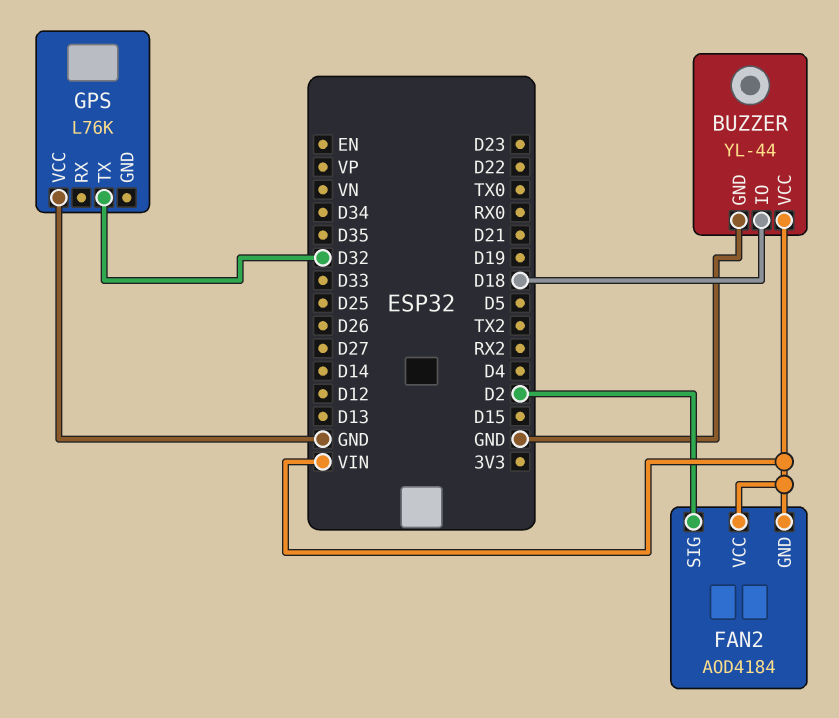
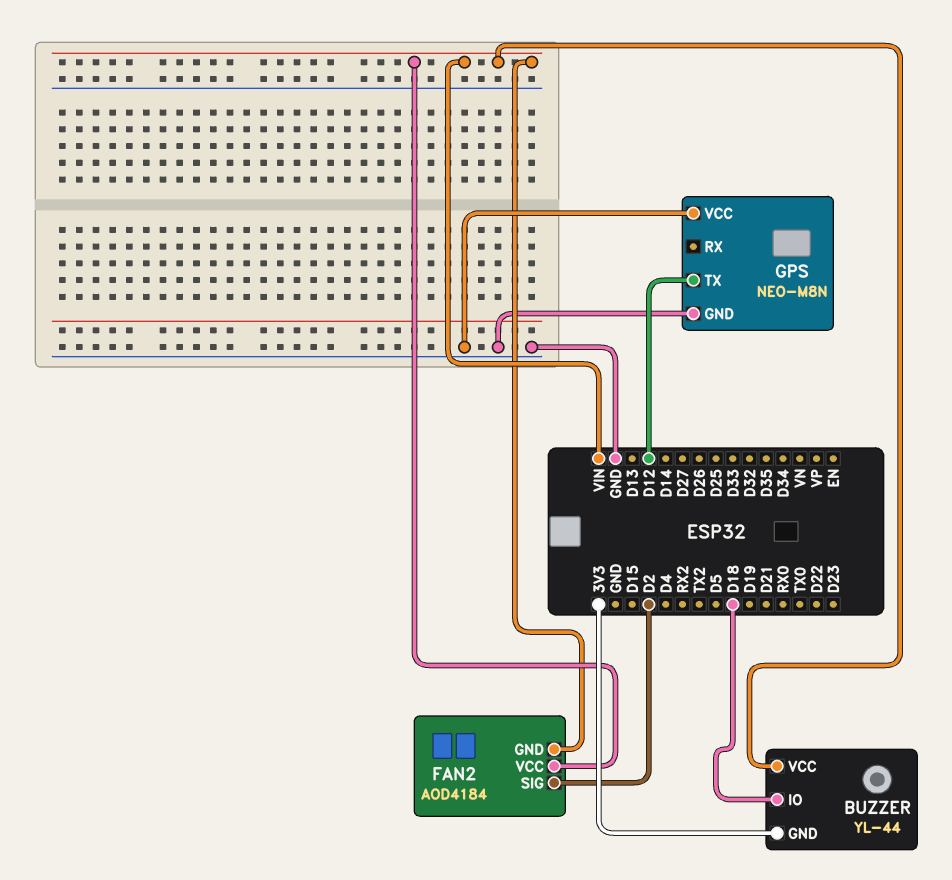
BUZZER pin GND: GND -> 3V3
GPS: L76K -> NEO-M8N
GPS pin GND: none -> GND
GPS pin TX: D32 -> D12

